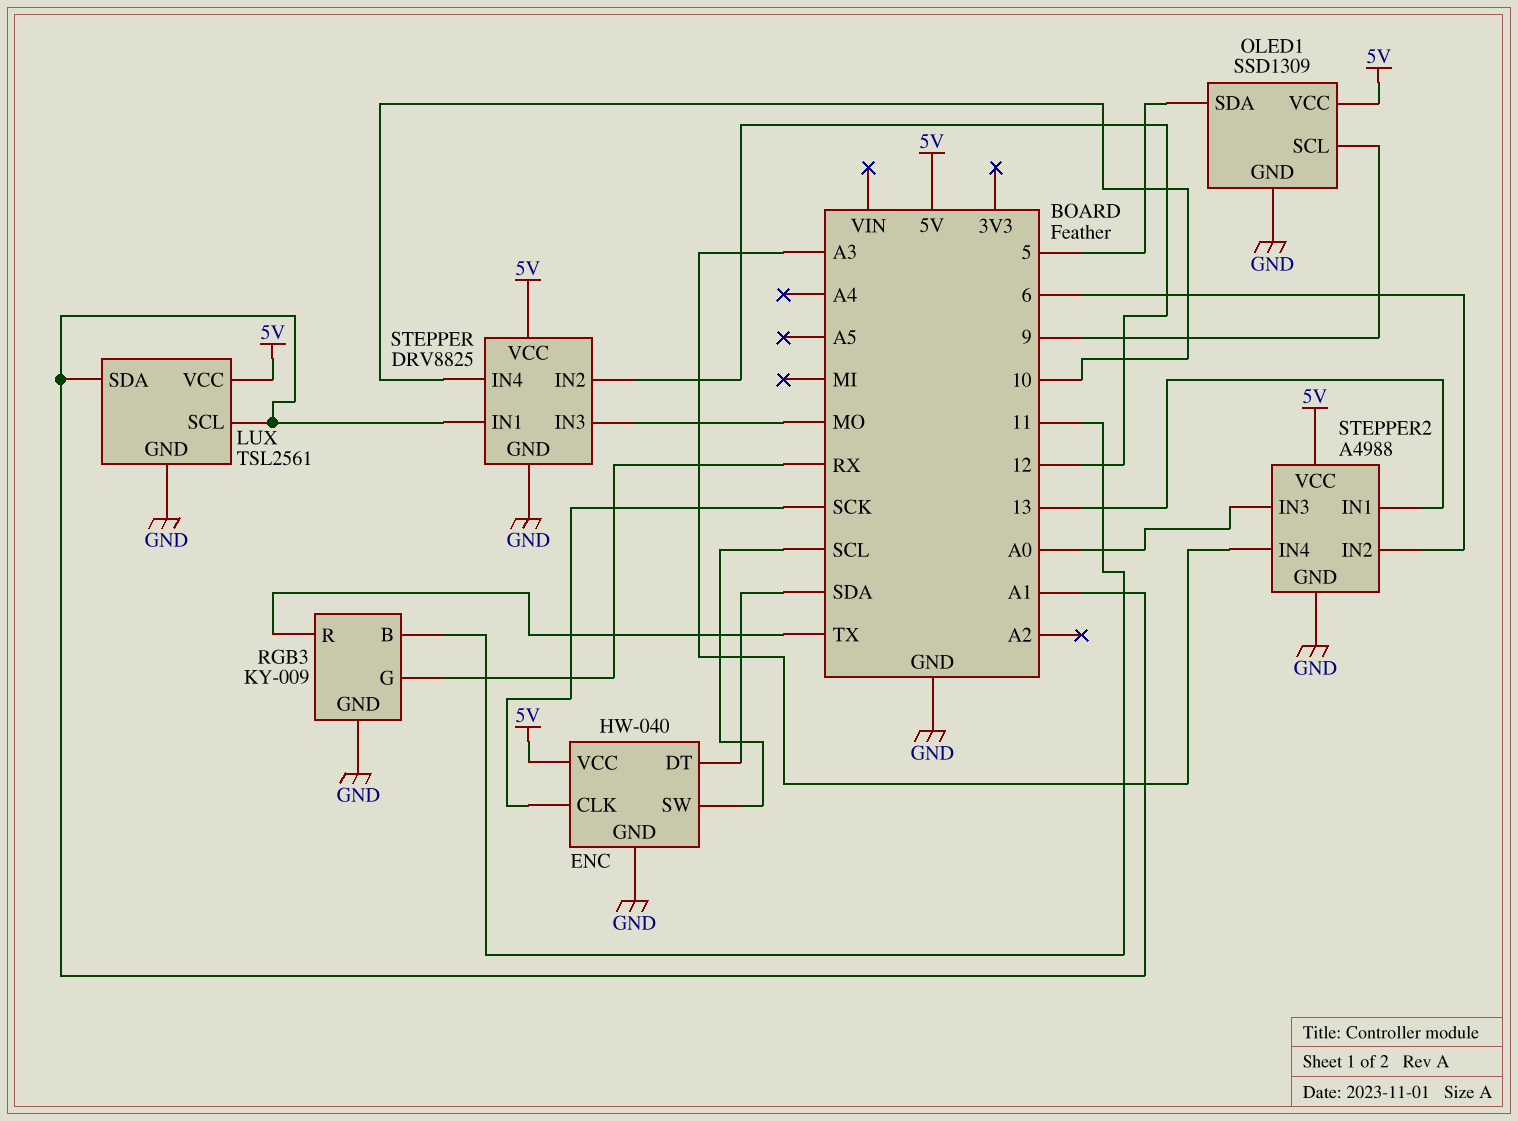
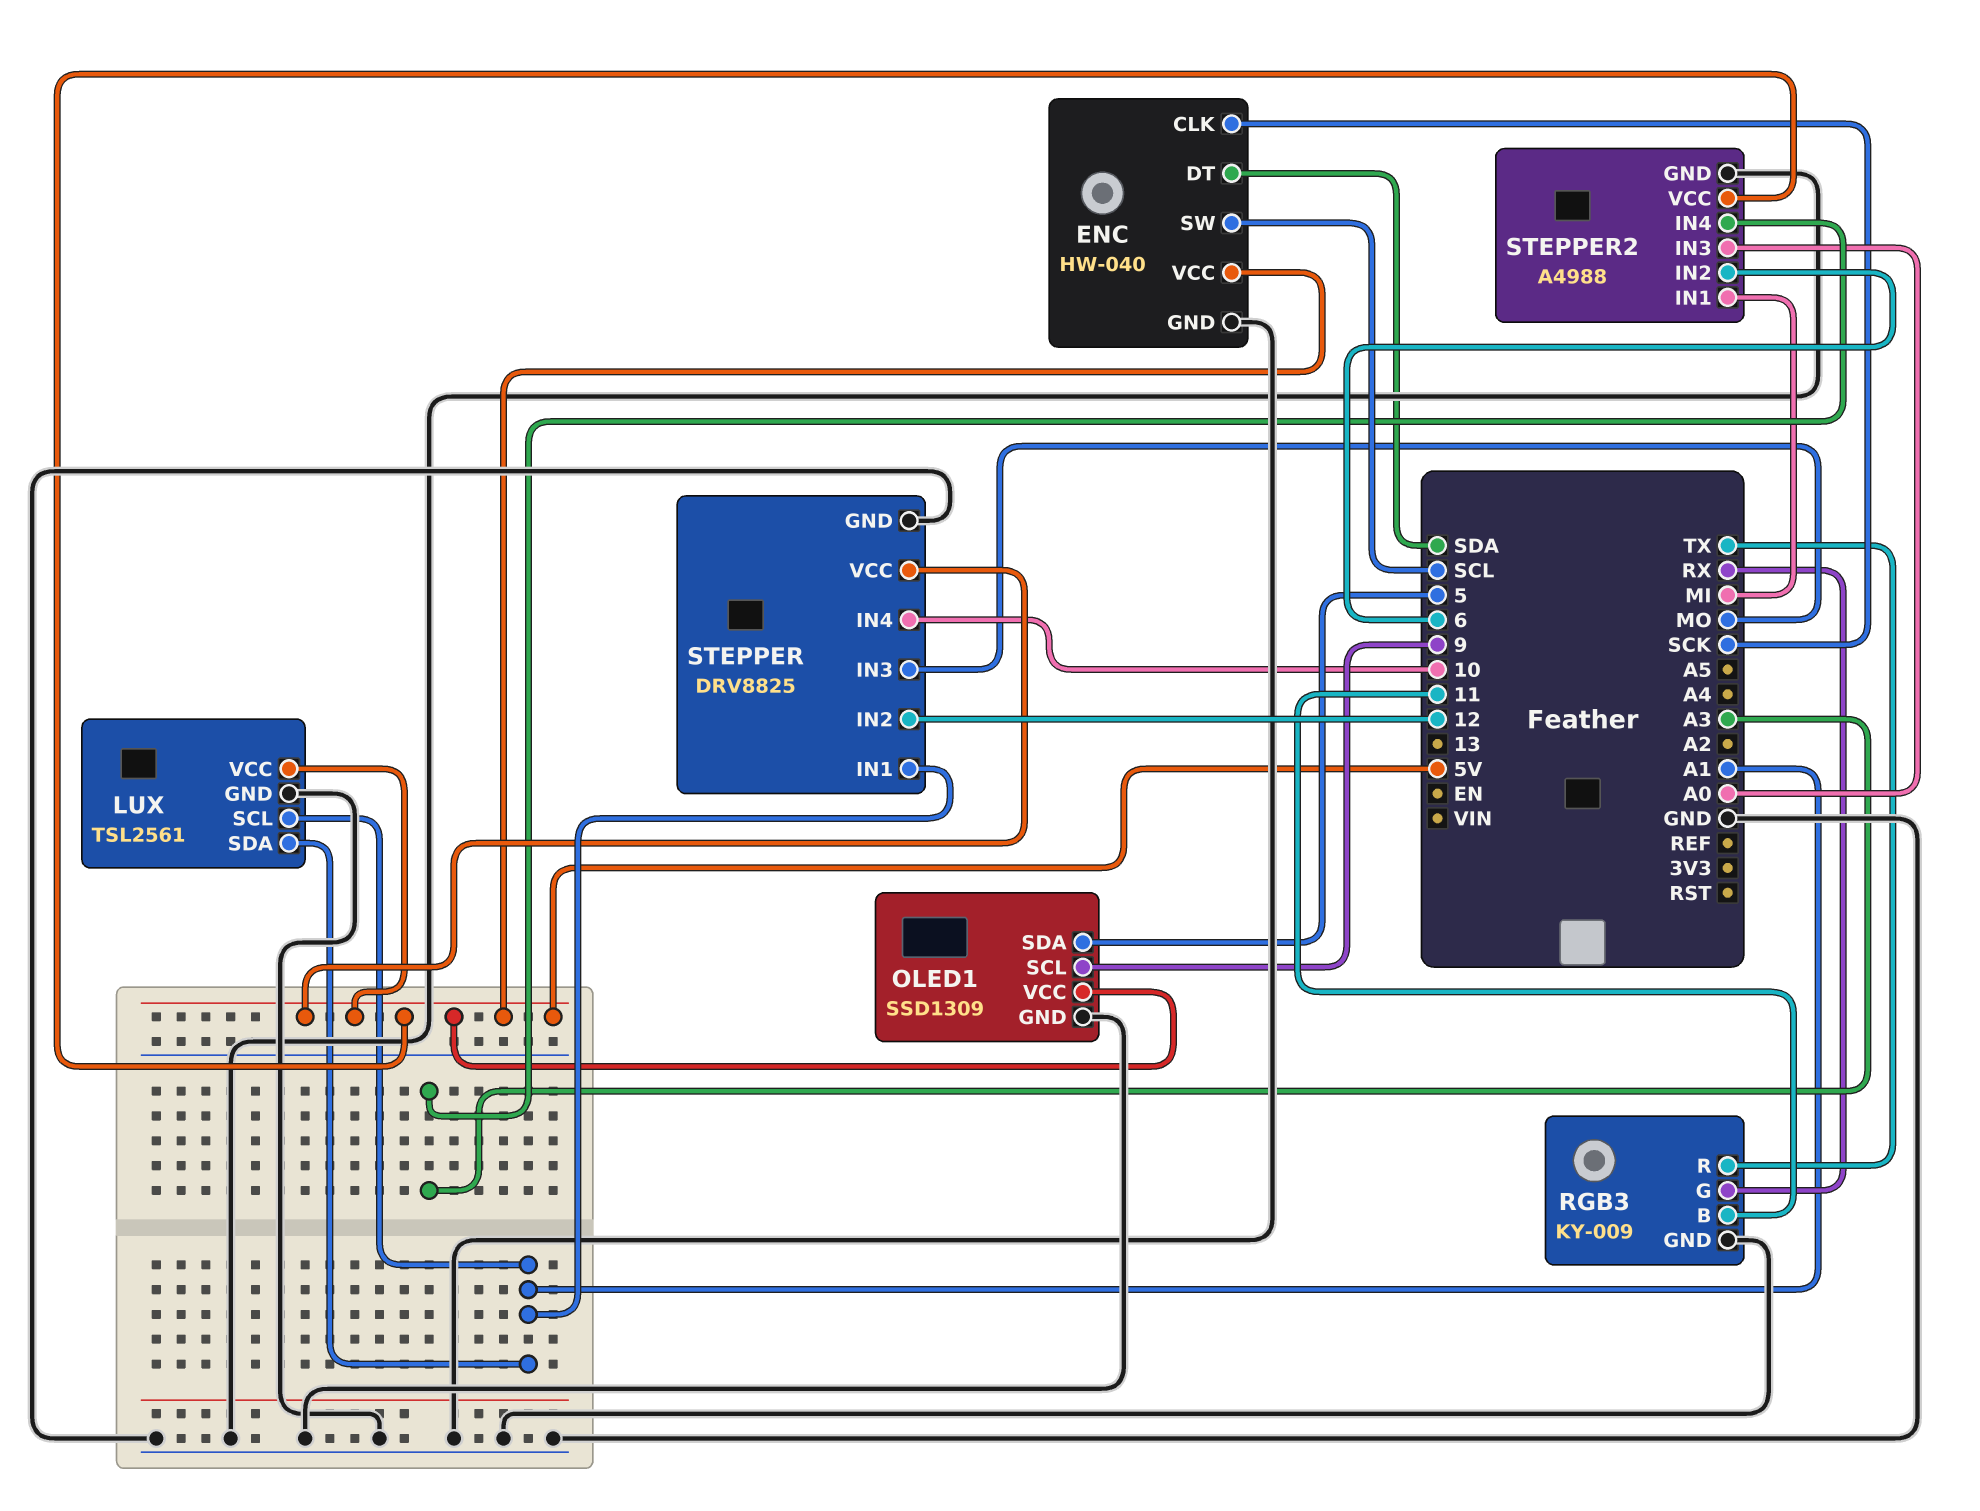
STEPPER2 pin IN1: 13 -> MI

